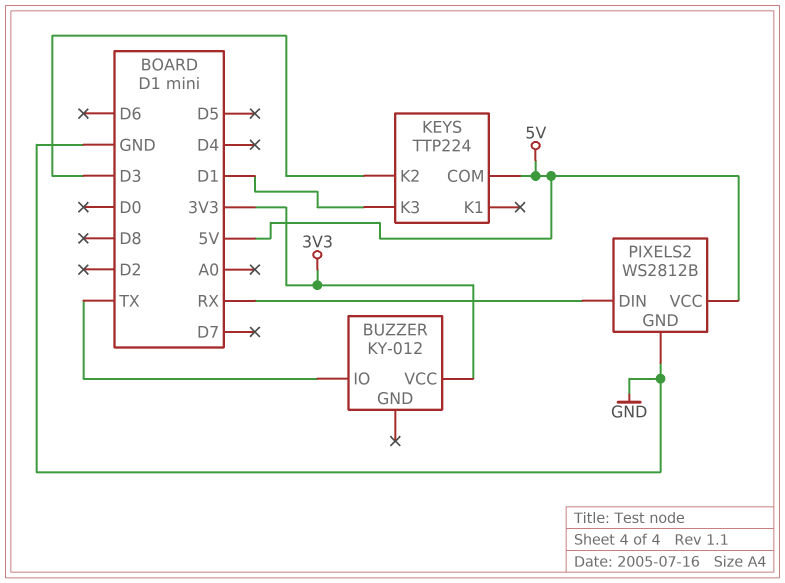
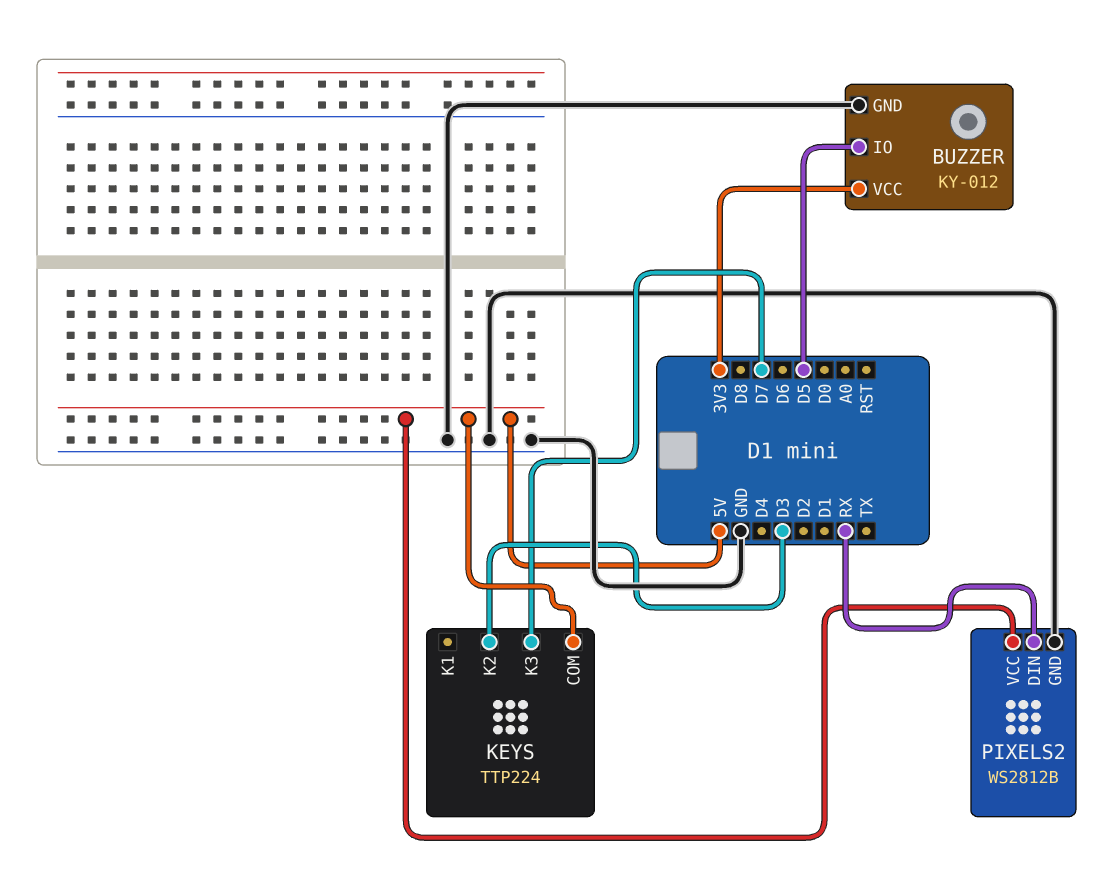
BUZZER pin GND: none -> GND
BUZZER pin IO: TX -> D5
KEYS pin K3: D1 -> D7

